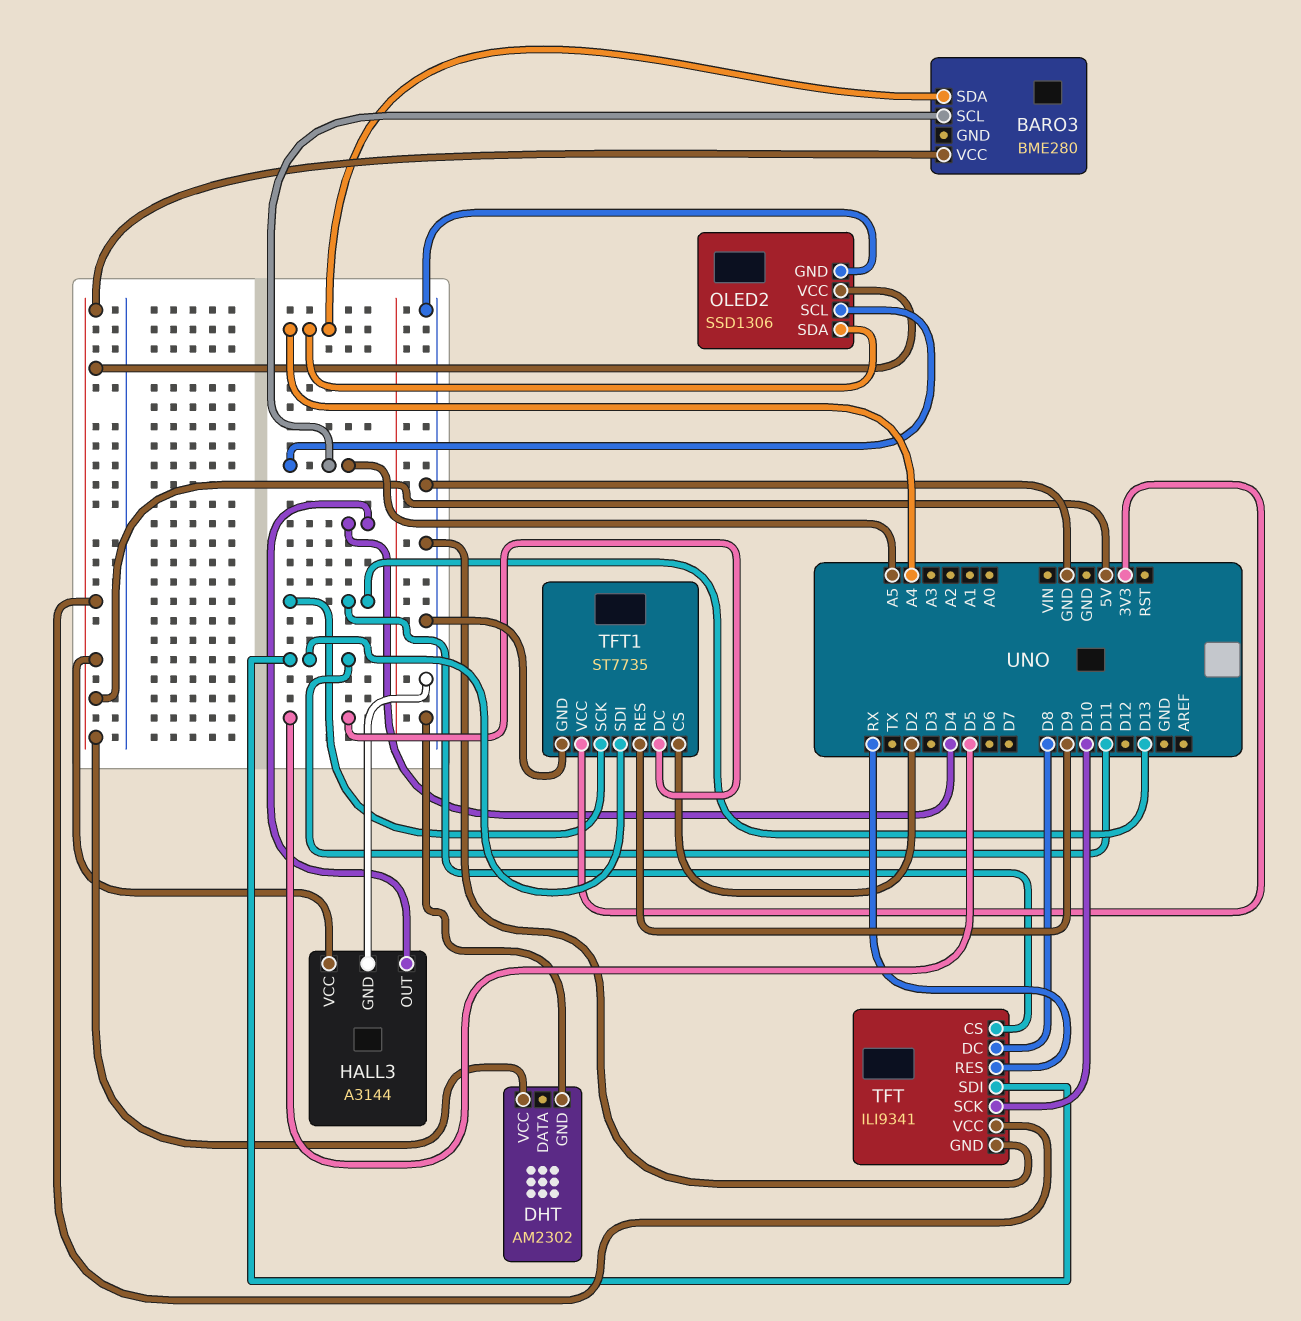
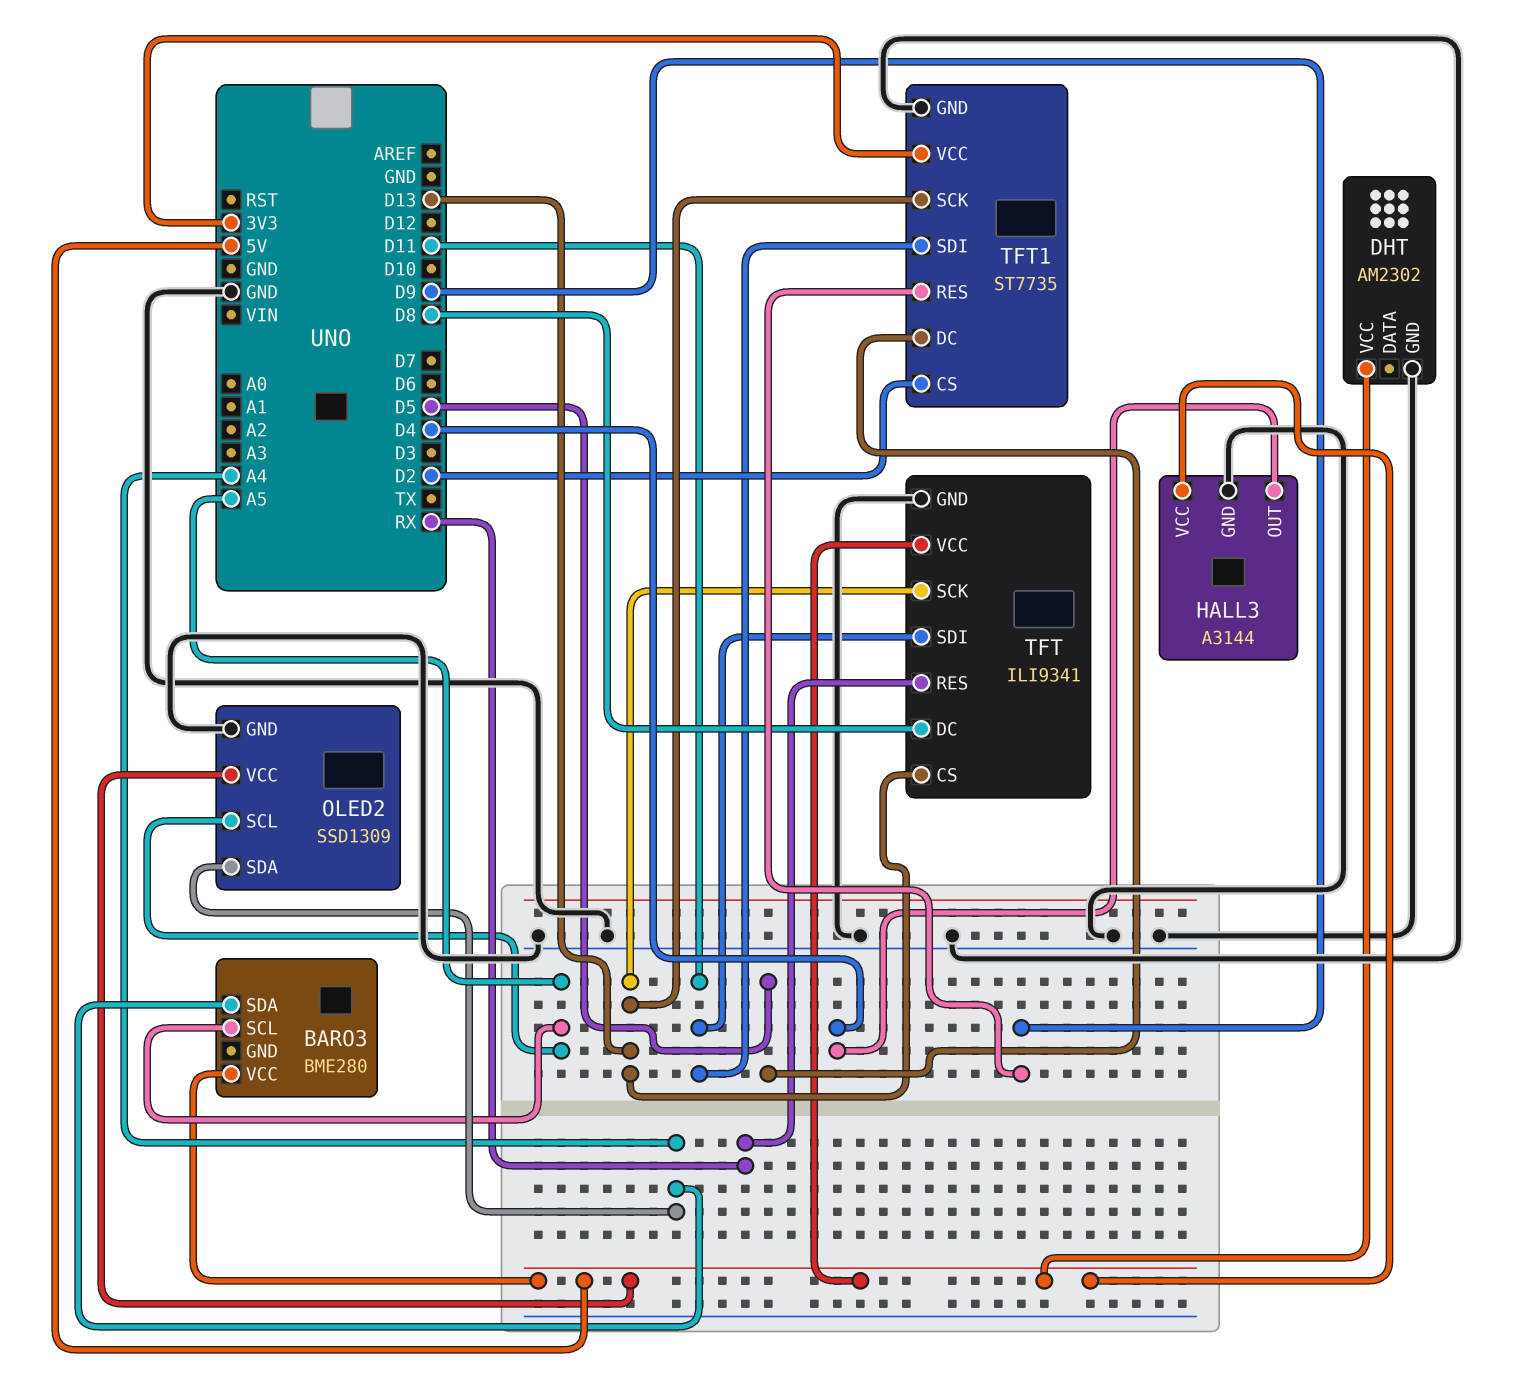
OLED2: SSD1306 -> SSD1309
TFT pin SCK: D10 -> D13

